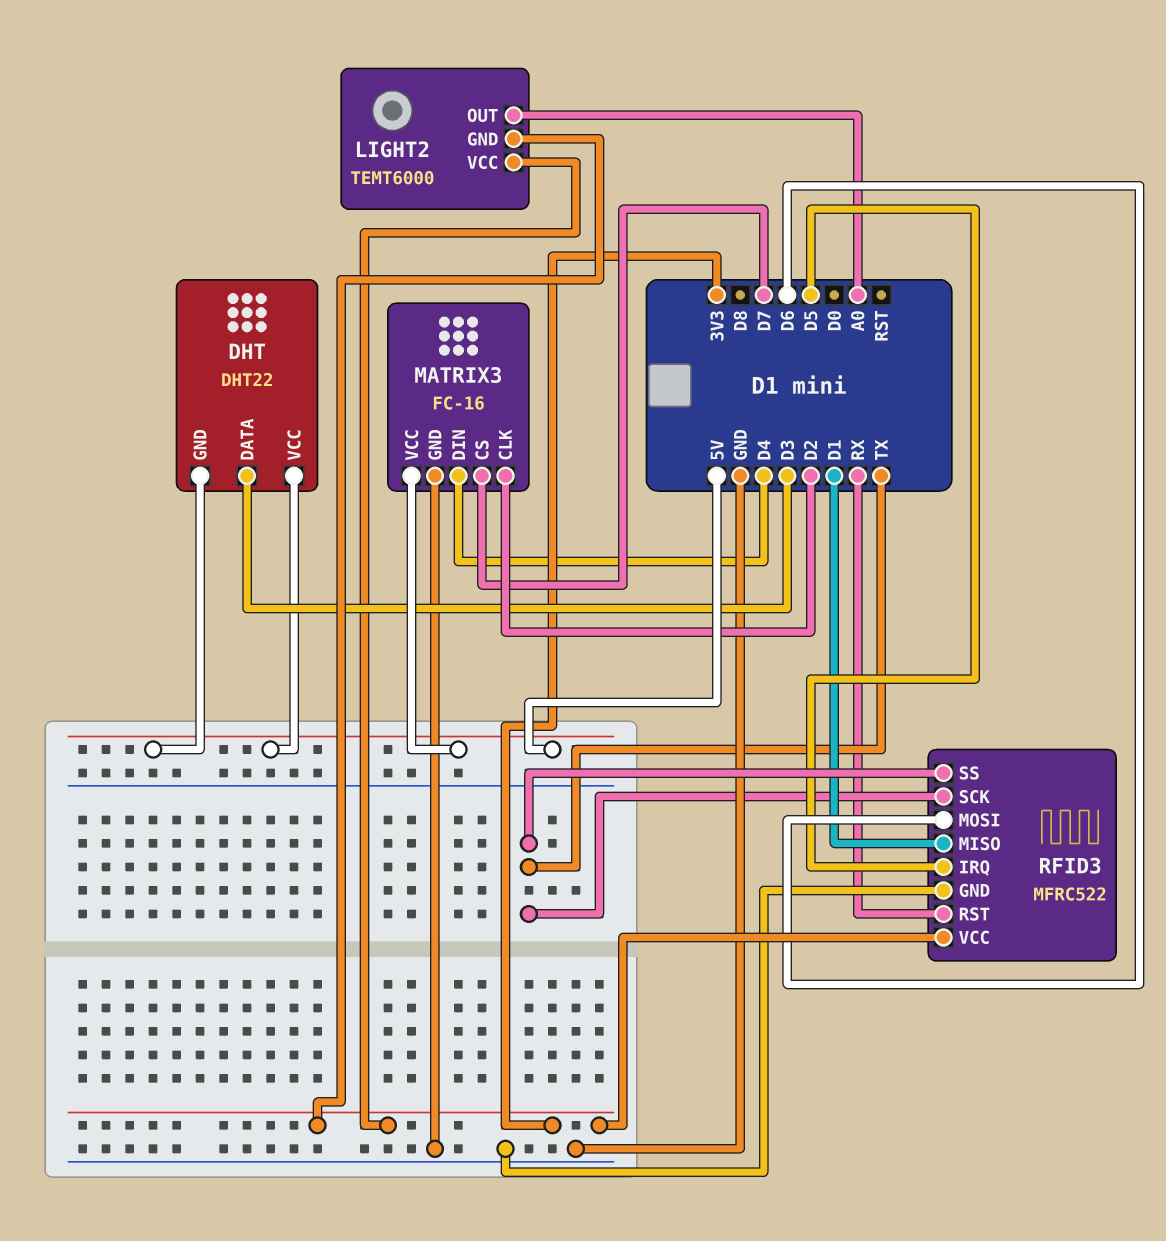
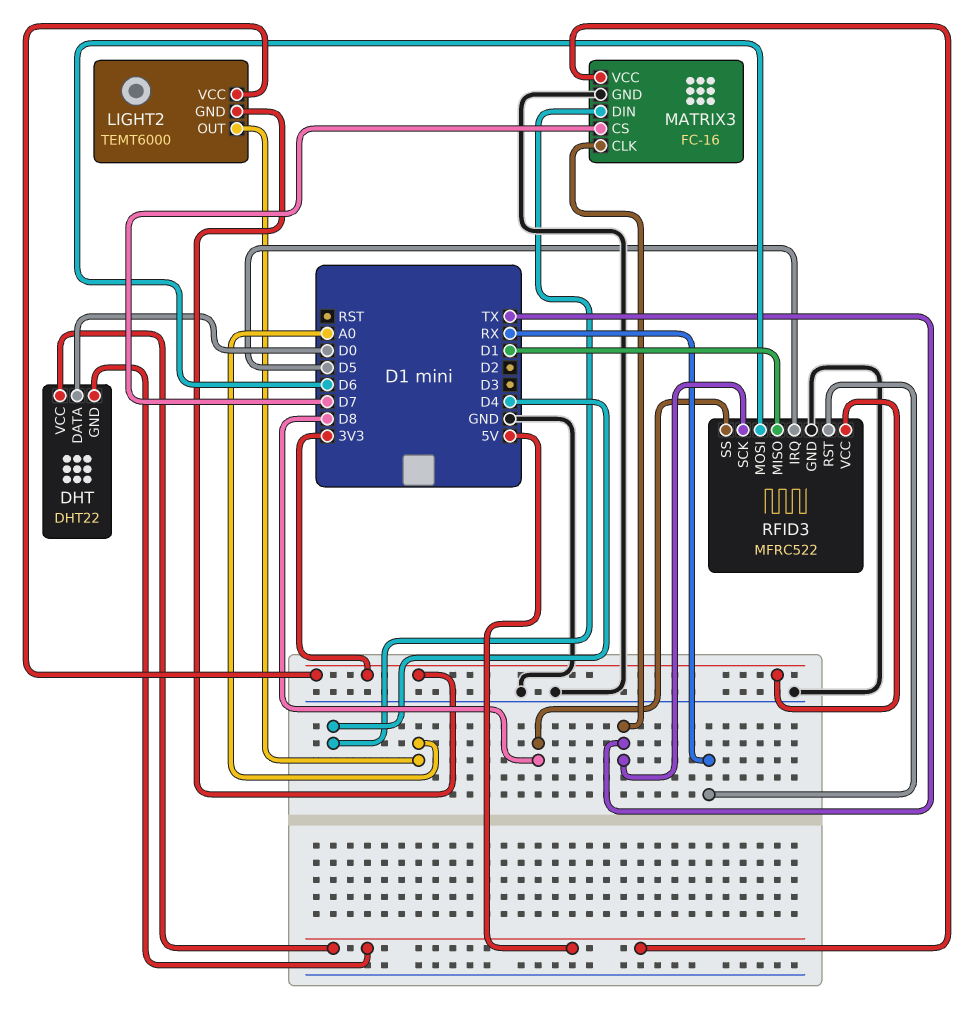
DHT pin DATA: D3 -> D0
MATRIX3 pin CLK: D2 -> TX
RFID3 pin SS: TX -> D8

